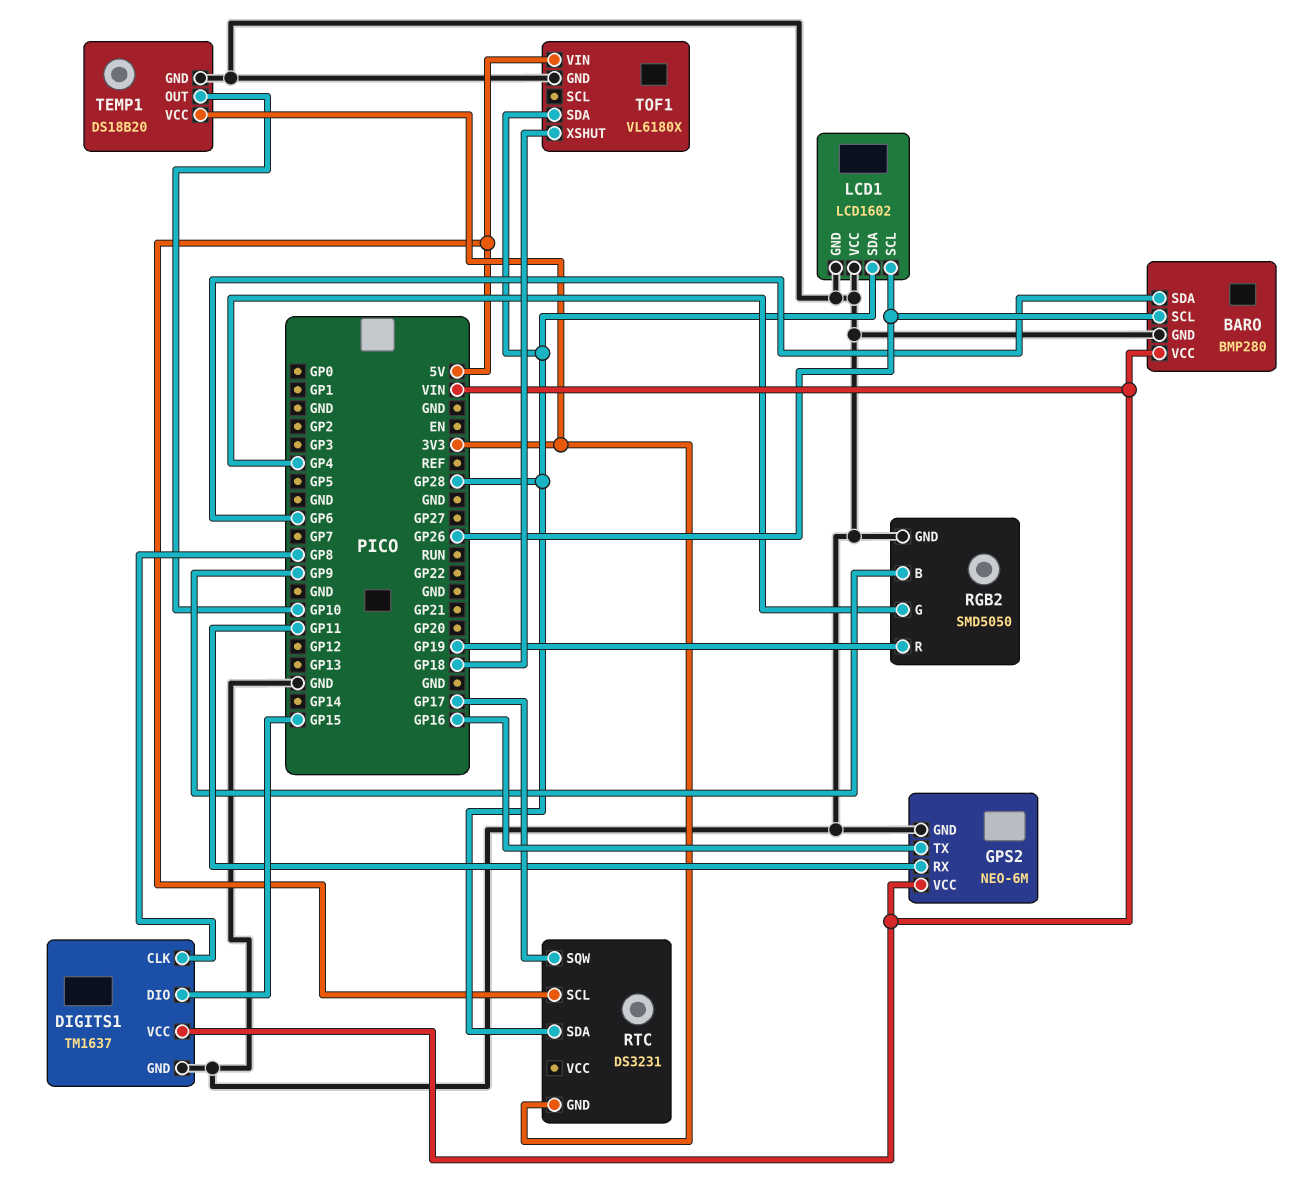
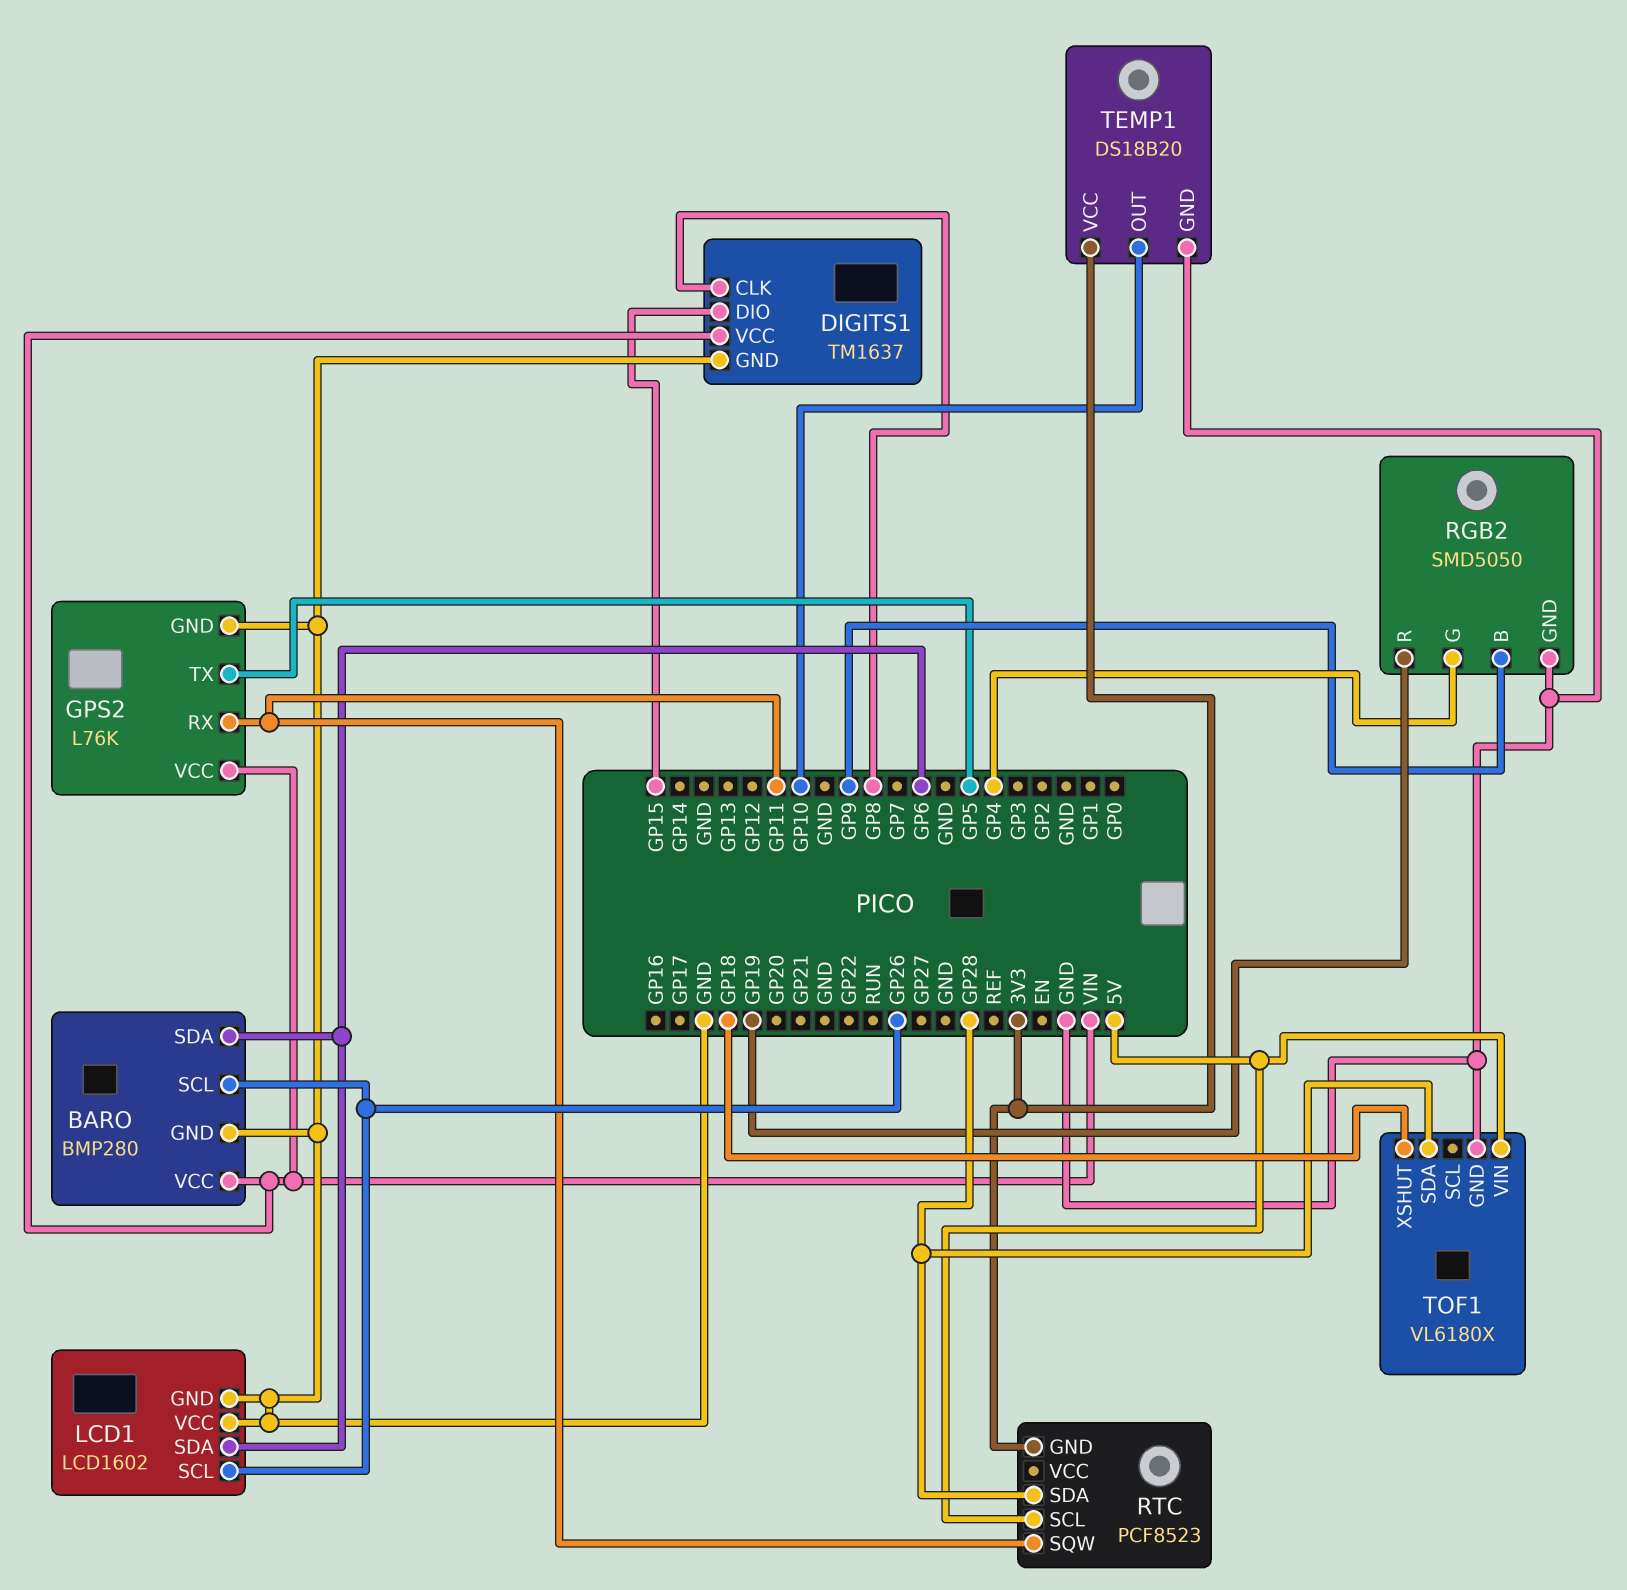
GPS2: NEO-6M -> L76K
GPS2 pin TX: GP16 -> GP5
LCD1 pin SDA: GP28 -> GP6
RTC: DS3231 -> PCF8523
RTC pin SQW: GP17 -> GP11

